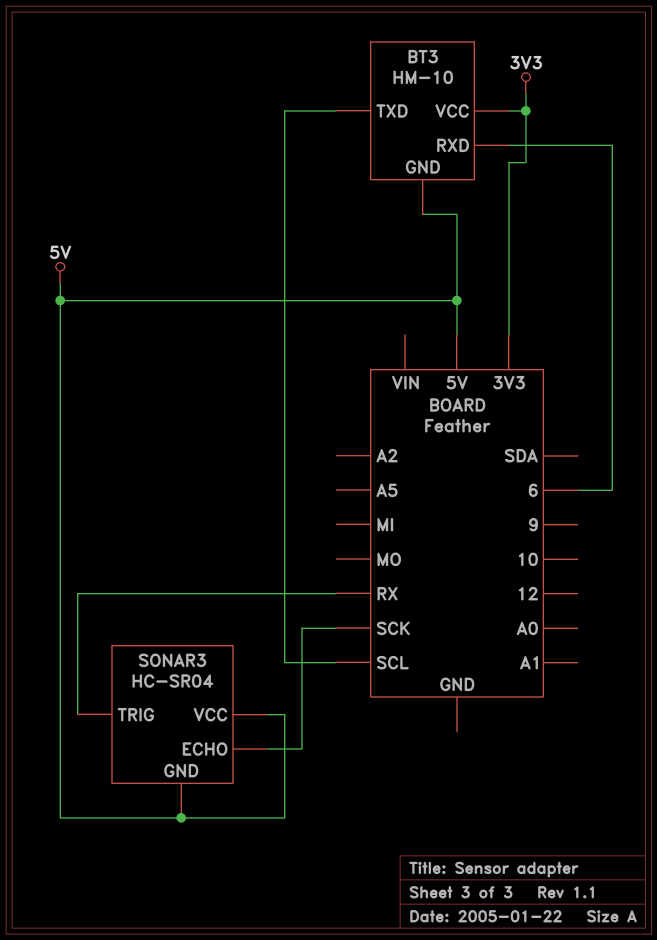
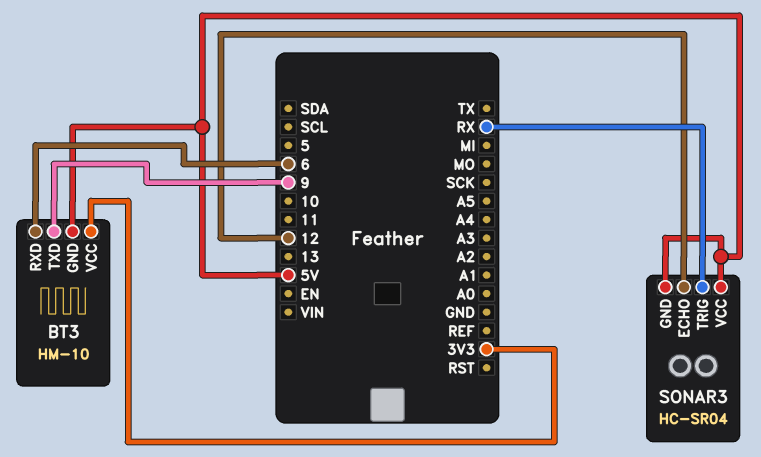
BT3 pin TXD: SCL -> 9
SONAR3 pin ECHO: SCK -> 12

